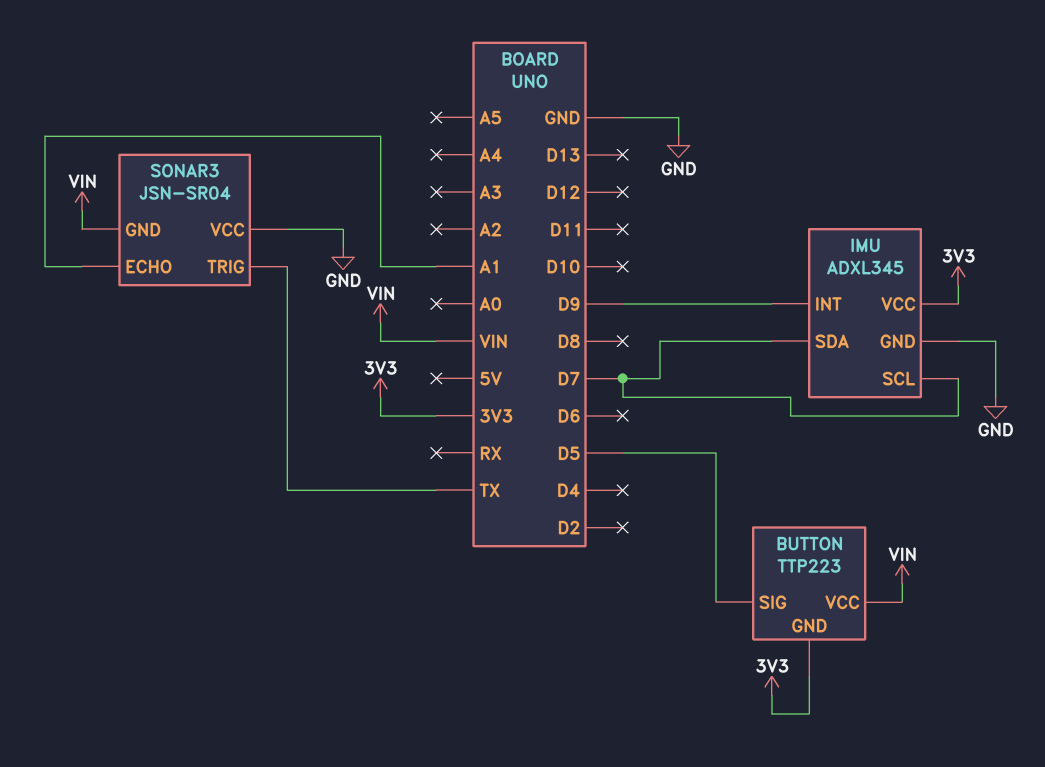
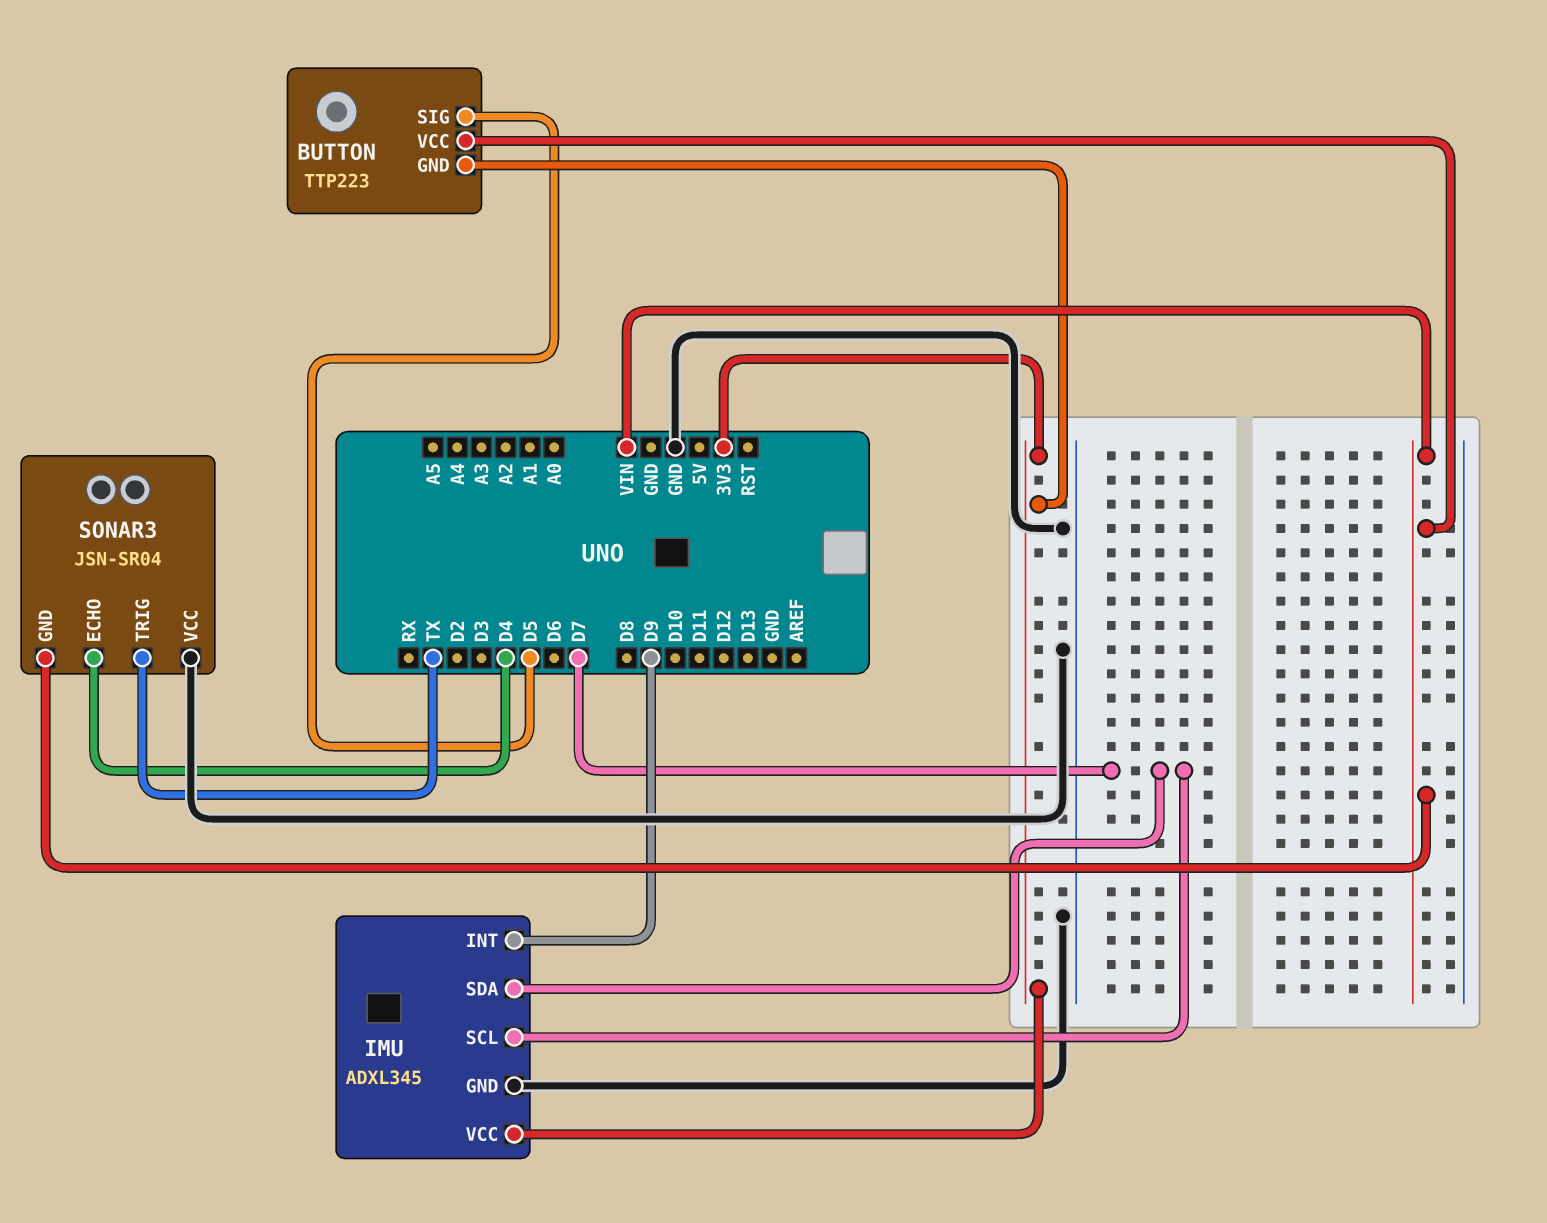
SONAR3 pin ECHO: A1 -> D4

